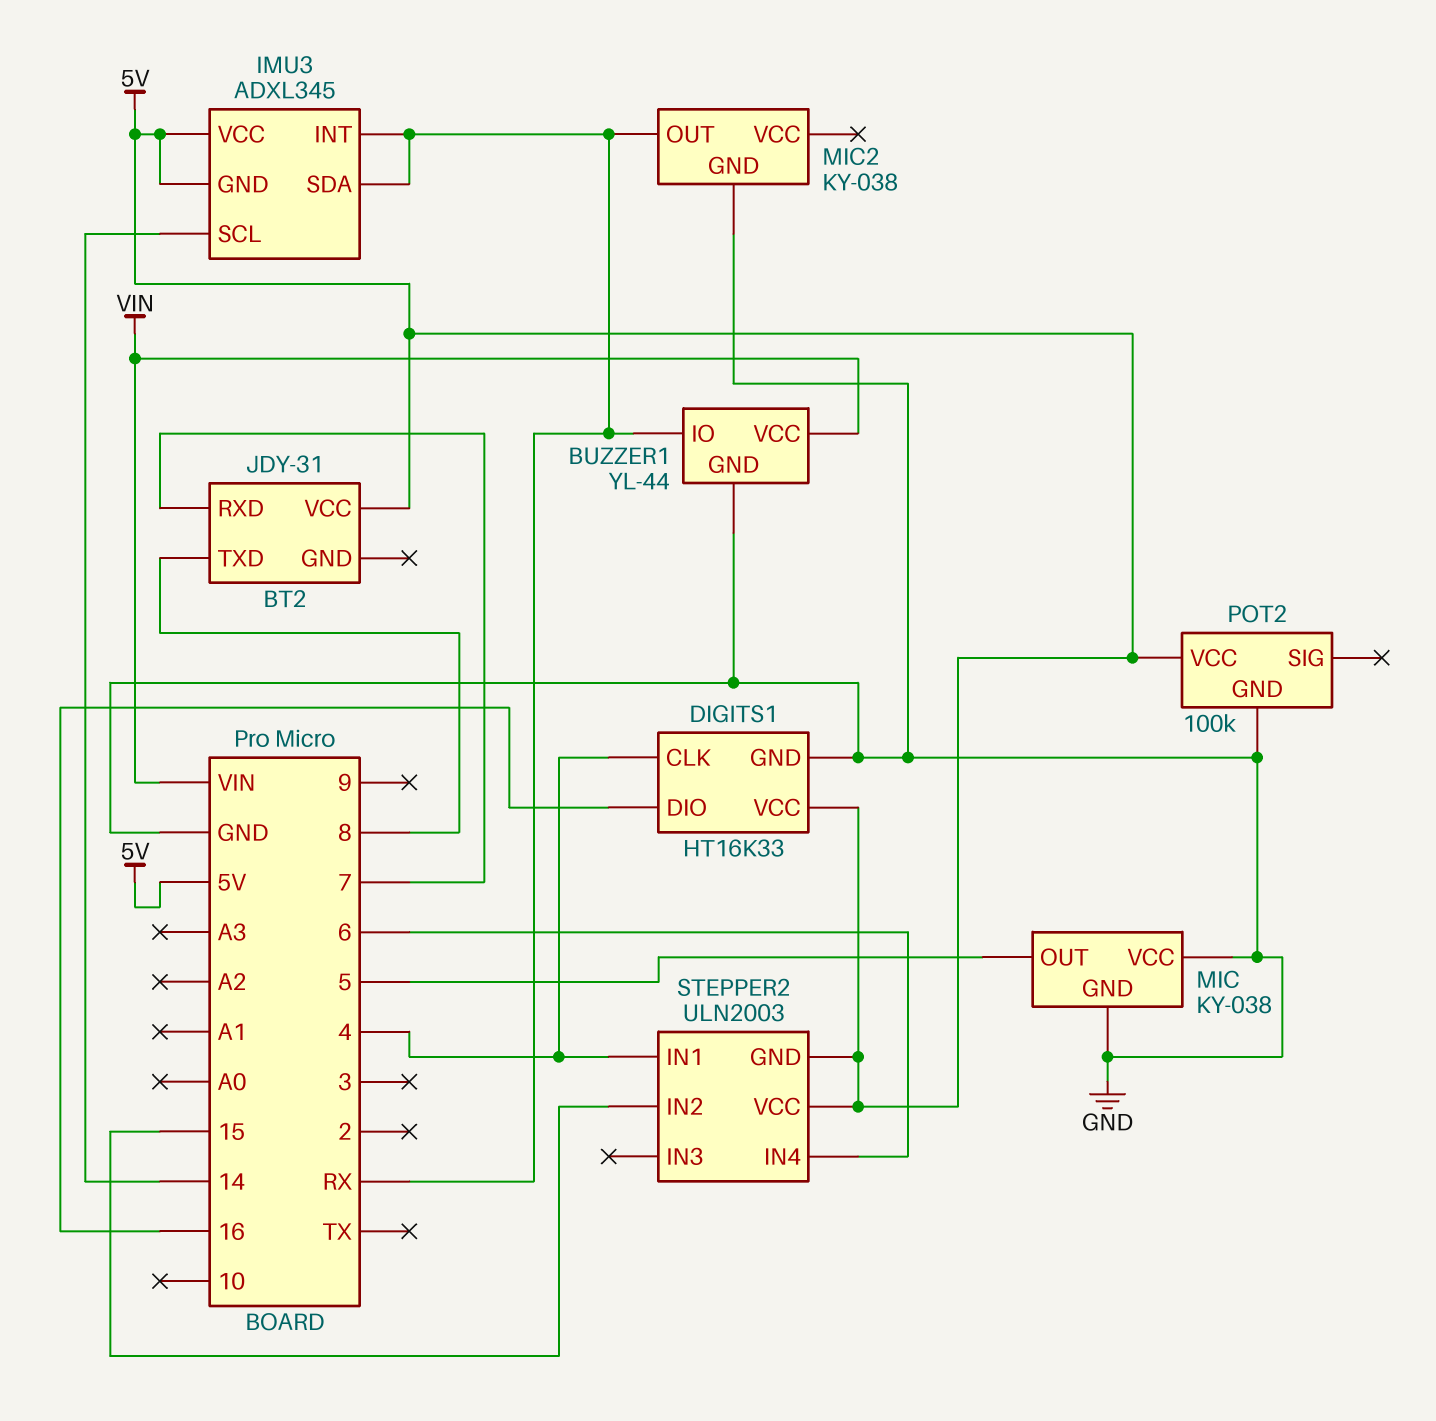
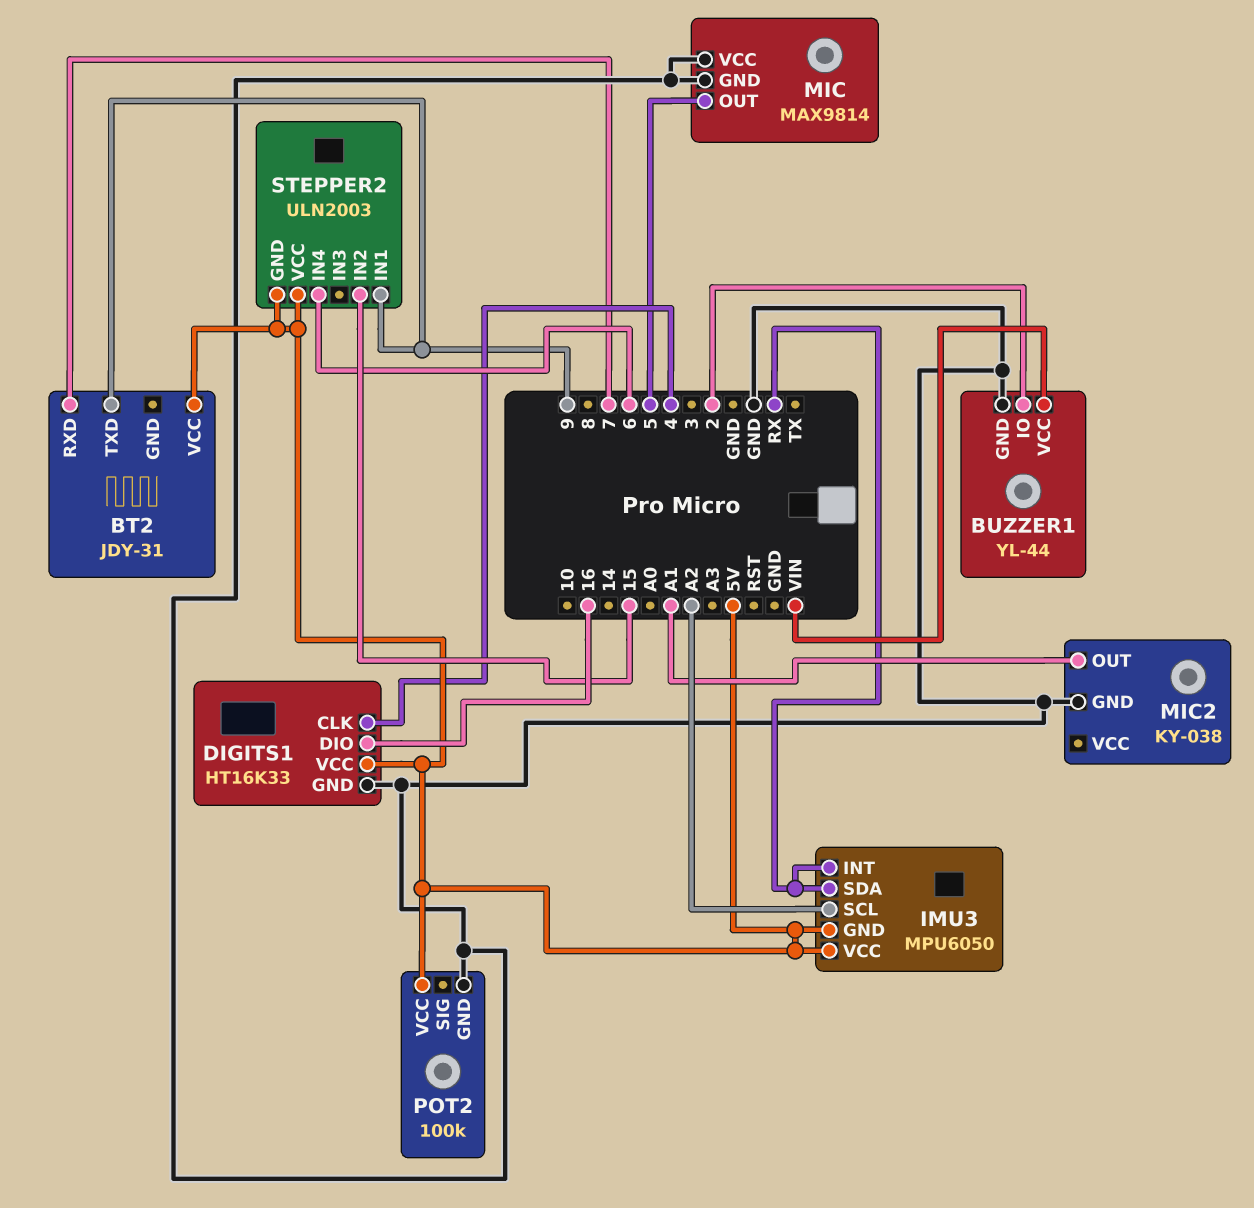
BT2 pin TXD: 8 -> 9
BUZZER1 pin IO: RX -> 2
IMU3: ADXL345 -> MPU6050
IMU3 pin SCL: 14 -> A2
MIC: KY-038 -> MAX9814
MIC2 pin OUT: RX -> A1
STEPPER2 pin IN1: 4 -> 9

